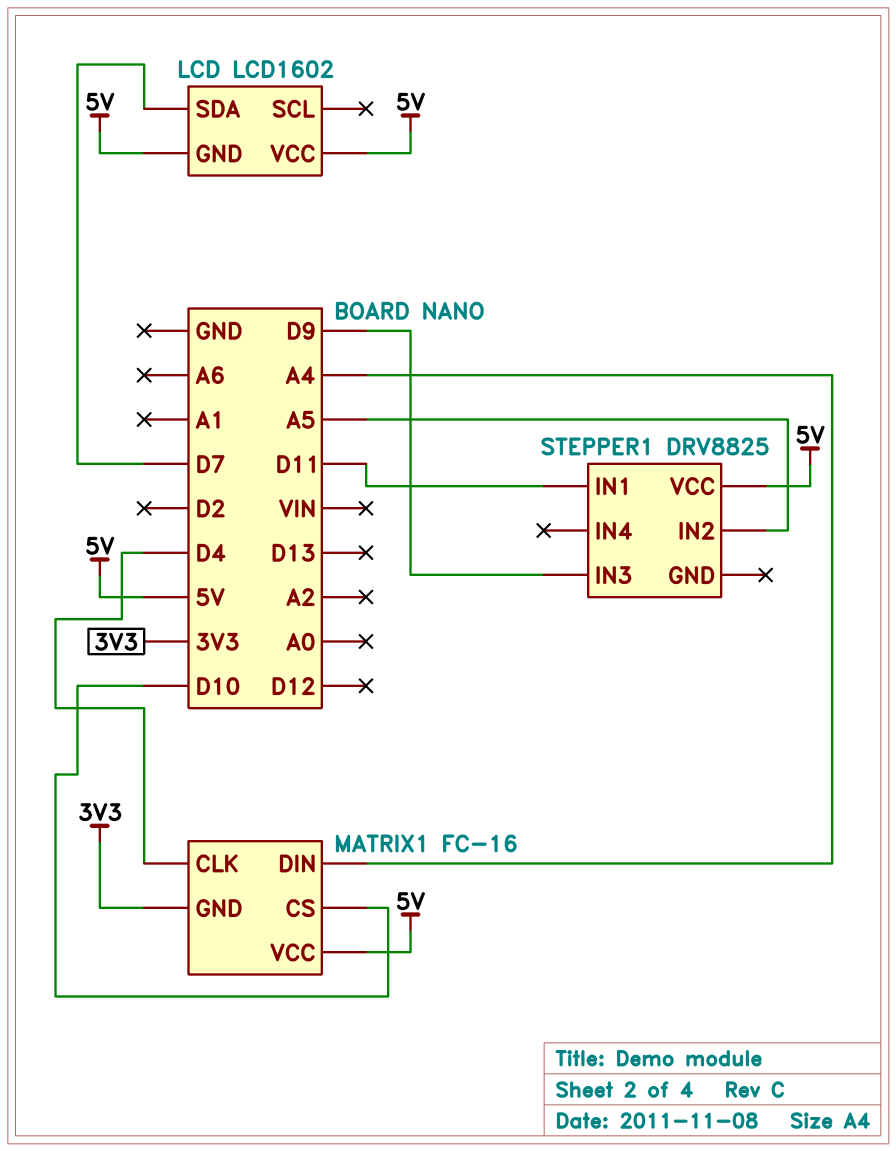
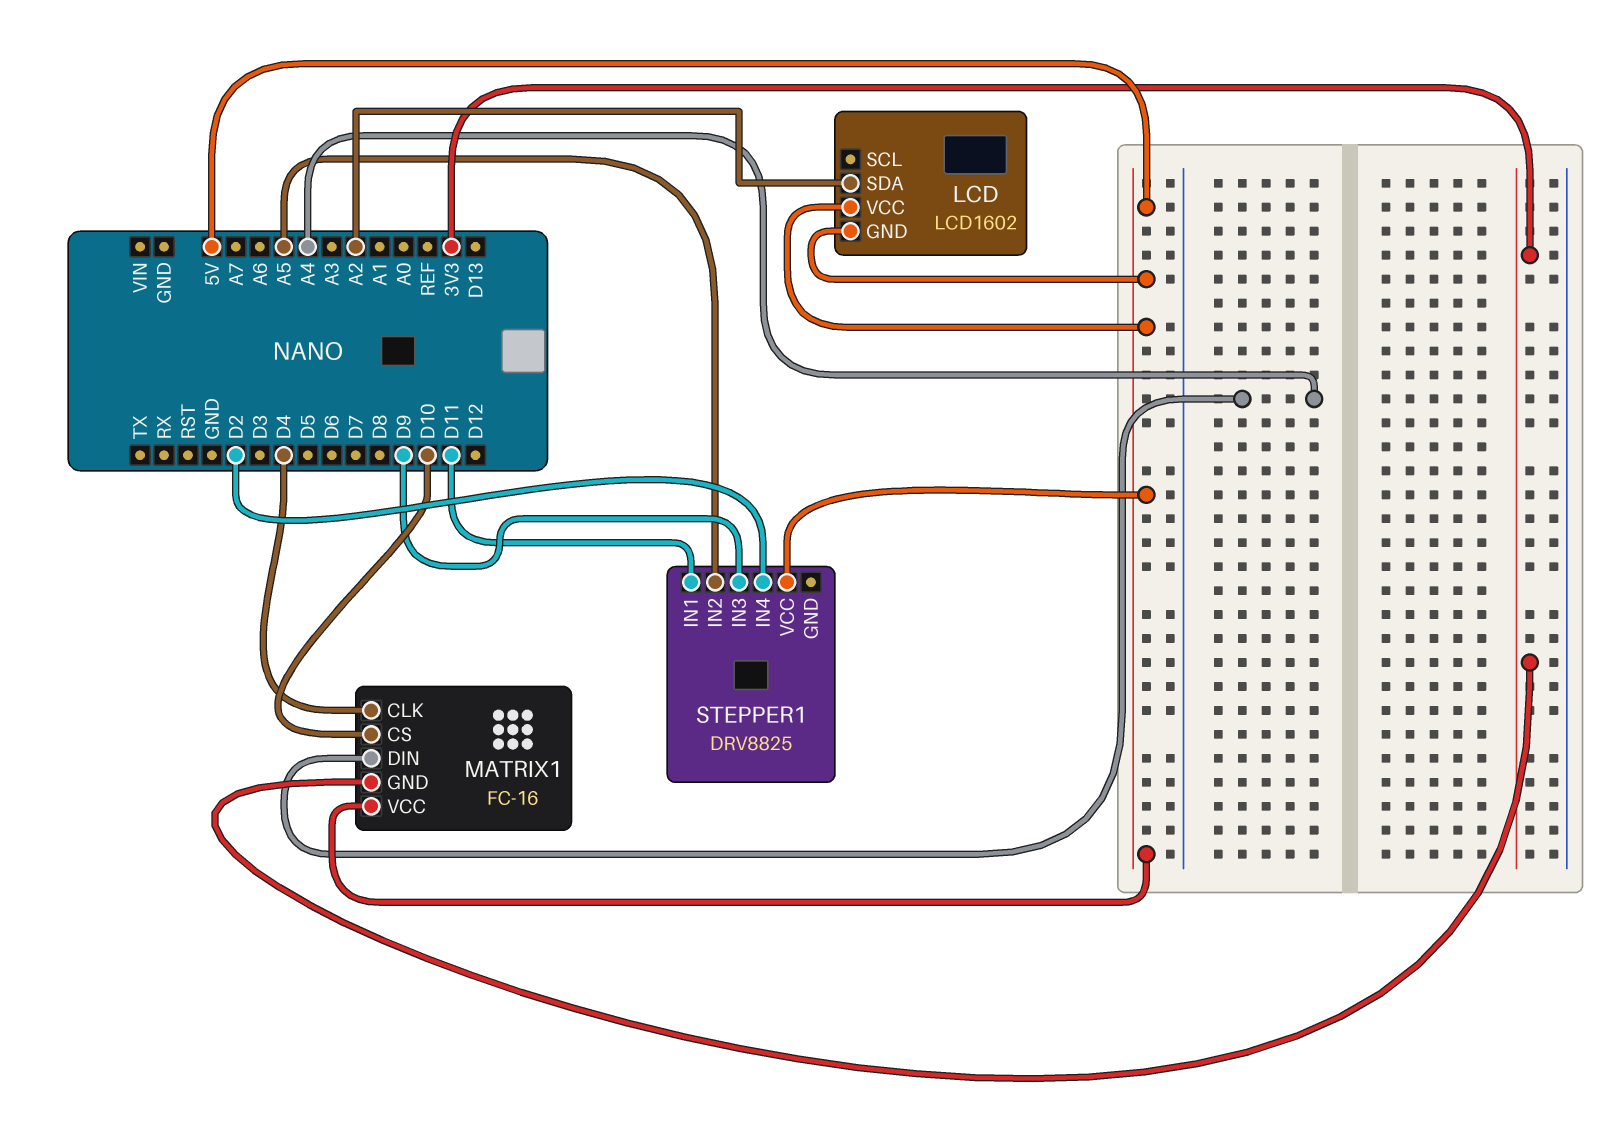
LCD pin SDA: D7 -> A2
STEPPER1 pin IN4: none -> D2

